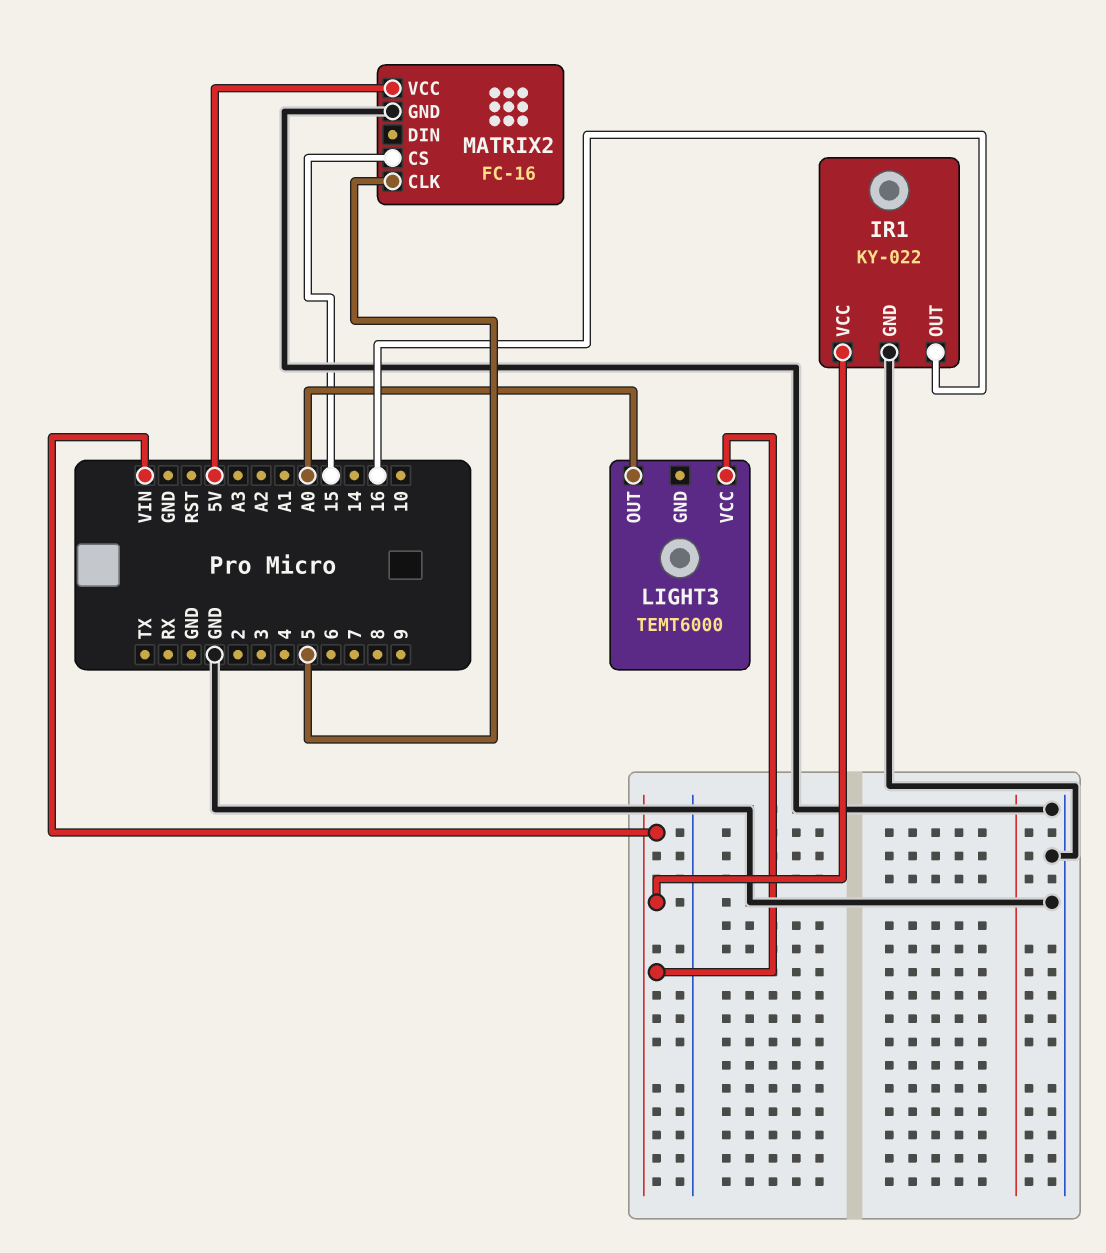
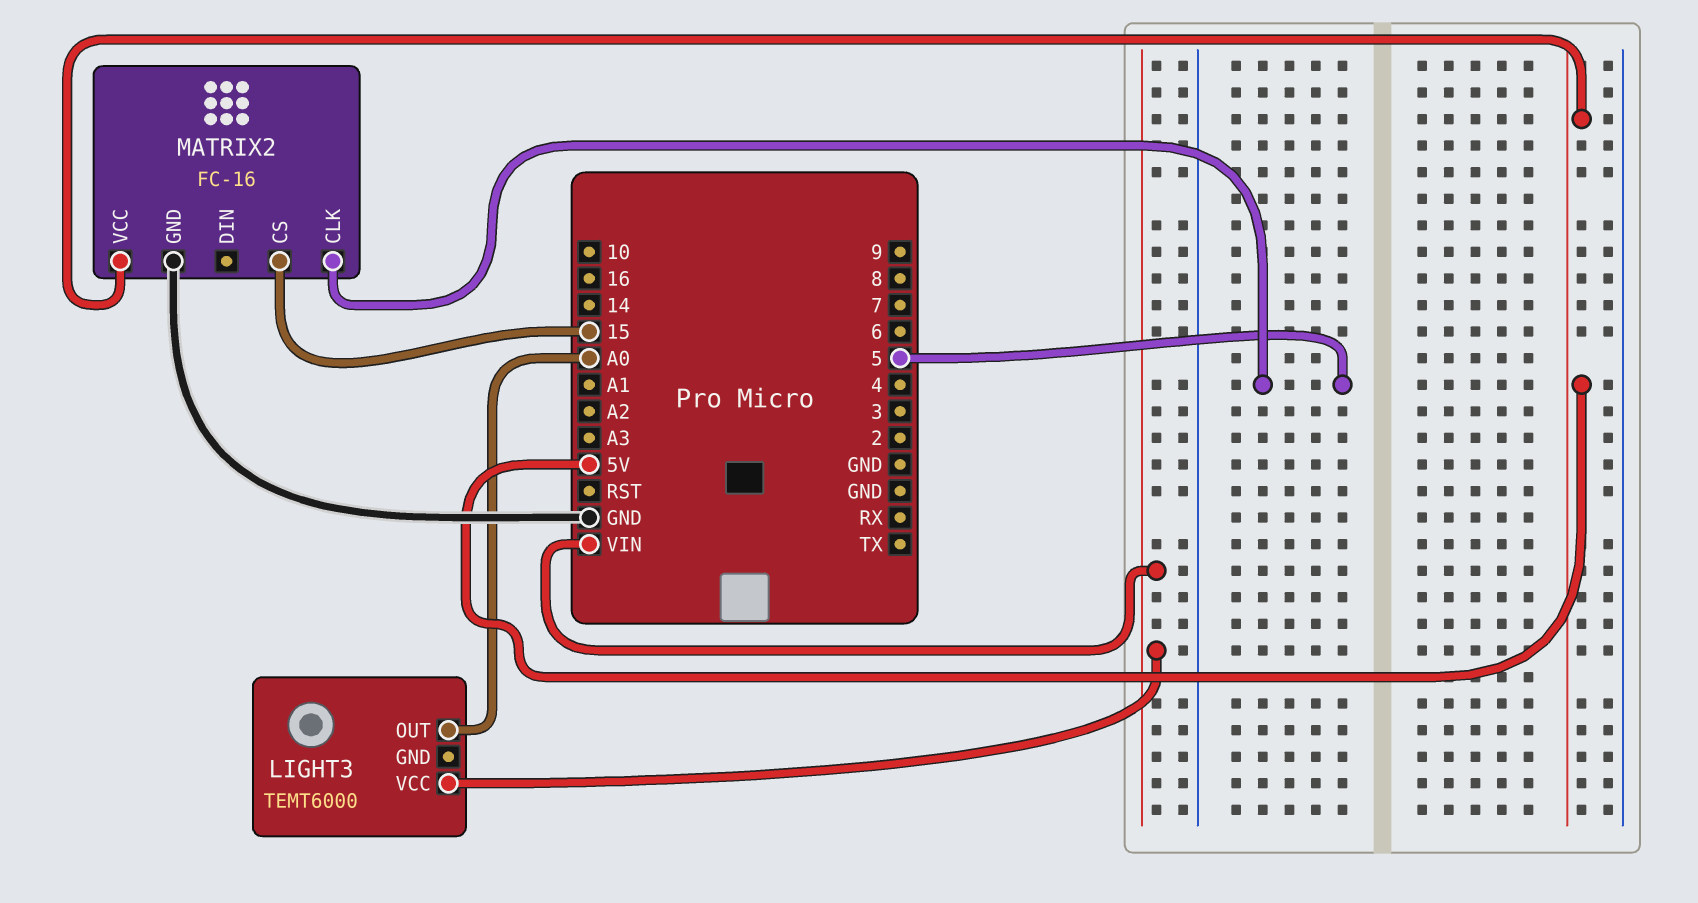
IR1: KY-022 -> none
IR1 pin GND: GND -> none
IR1 pin OUT: 16 -> none
IR1 pin VCC: VIN -> none

